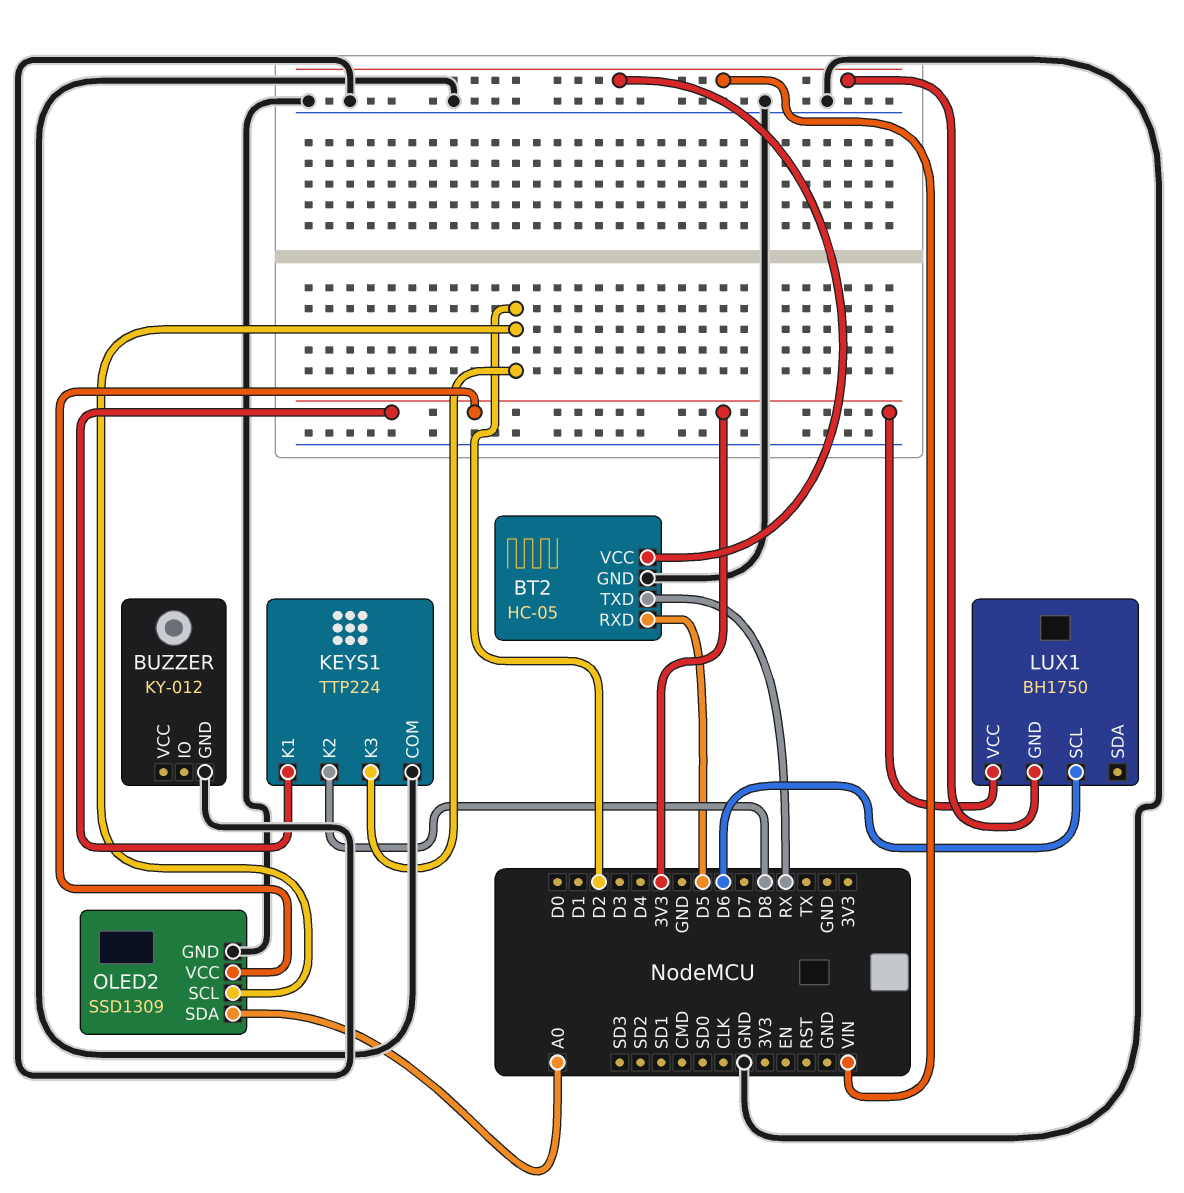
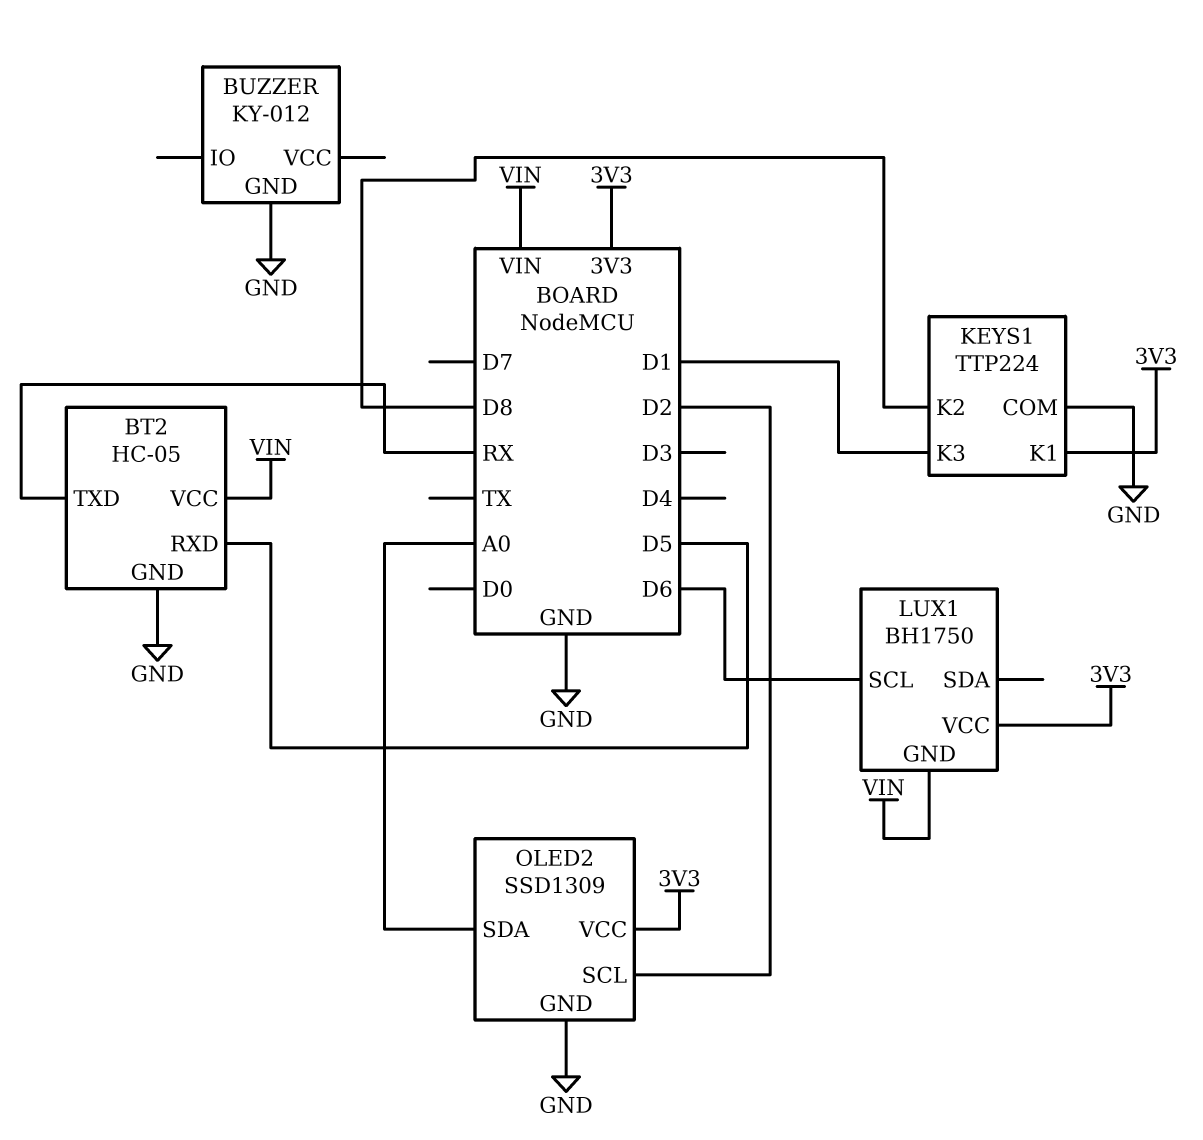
KEYS1 pin K3: D2 -> D1

